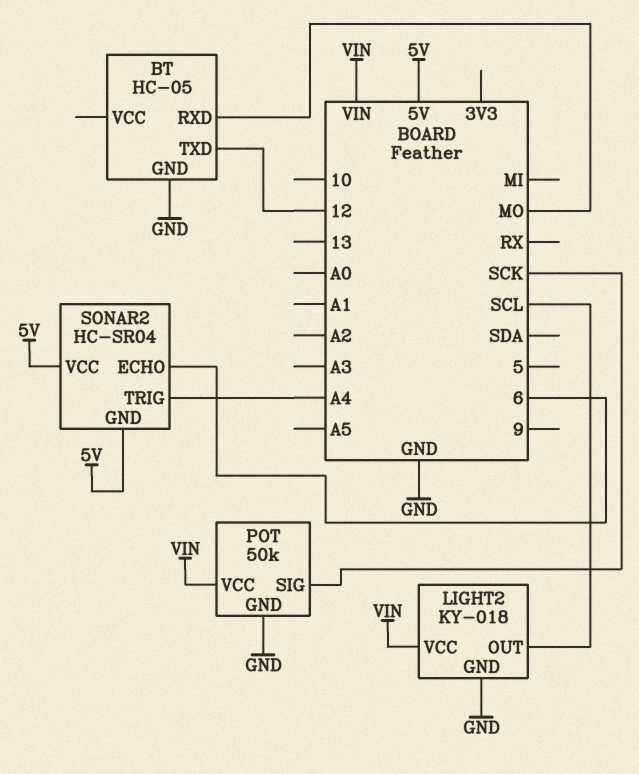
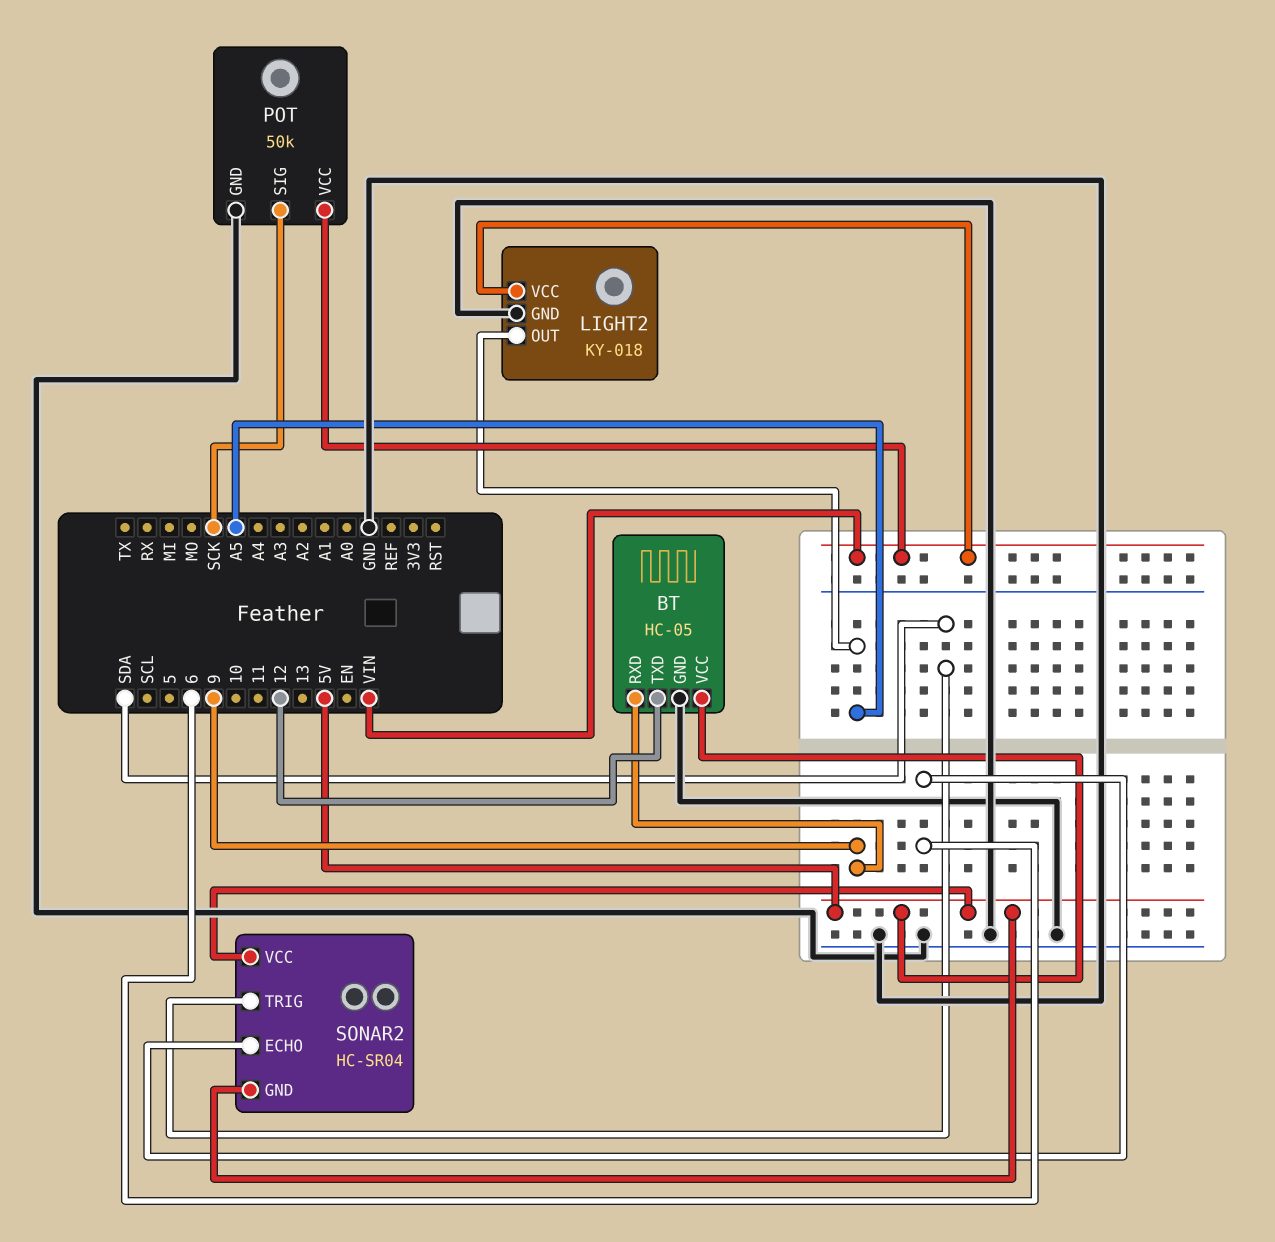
BT pin RXD: MO -> 9
BT pin VCC: none -> 5V
LIGHT2 pin OUT: SCL -> A5
SONAR2 pin TRIG: A4 -> SDA

